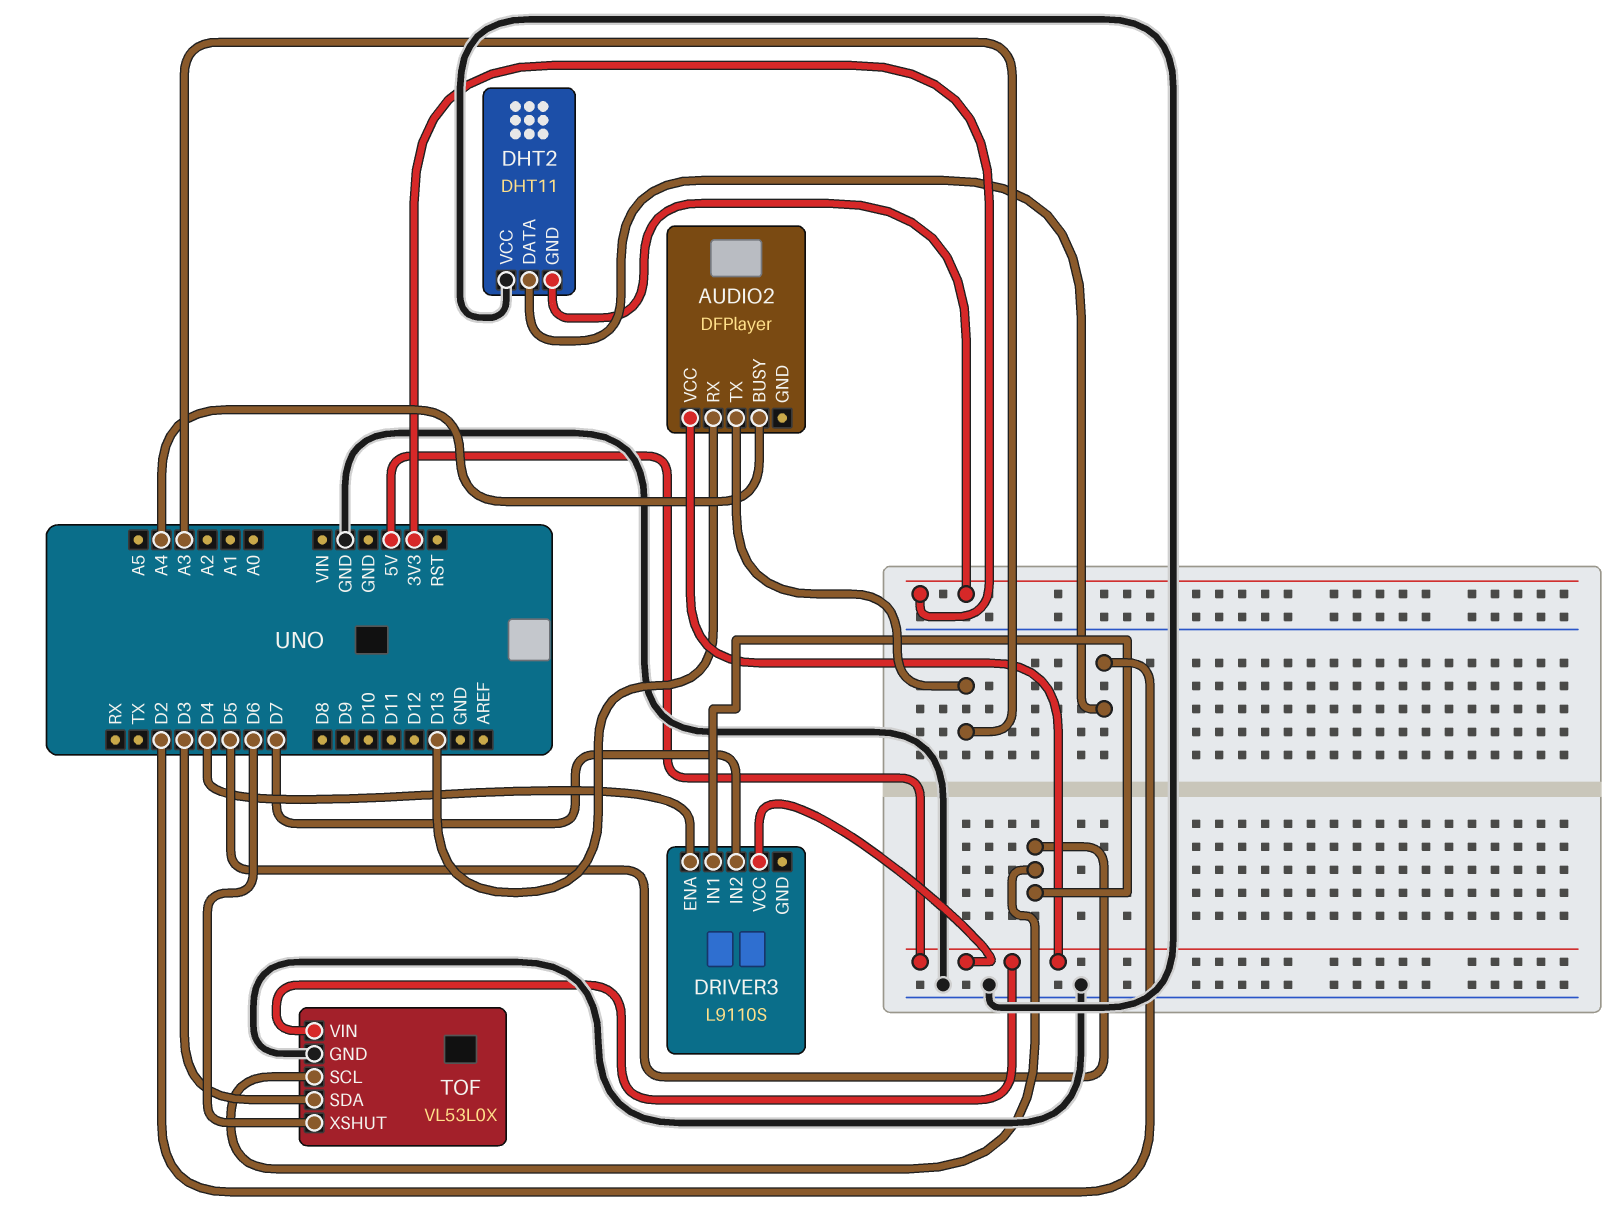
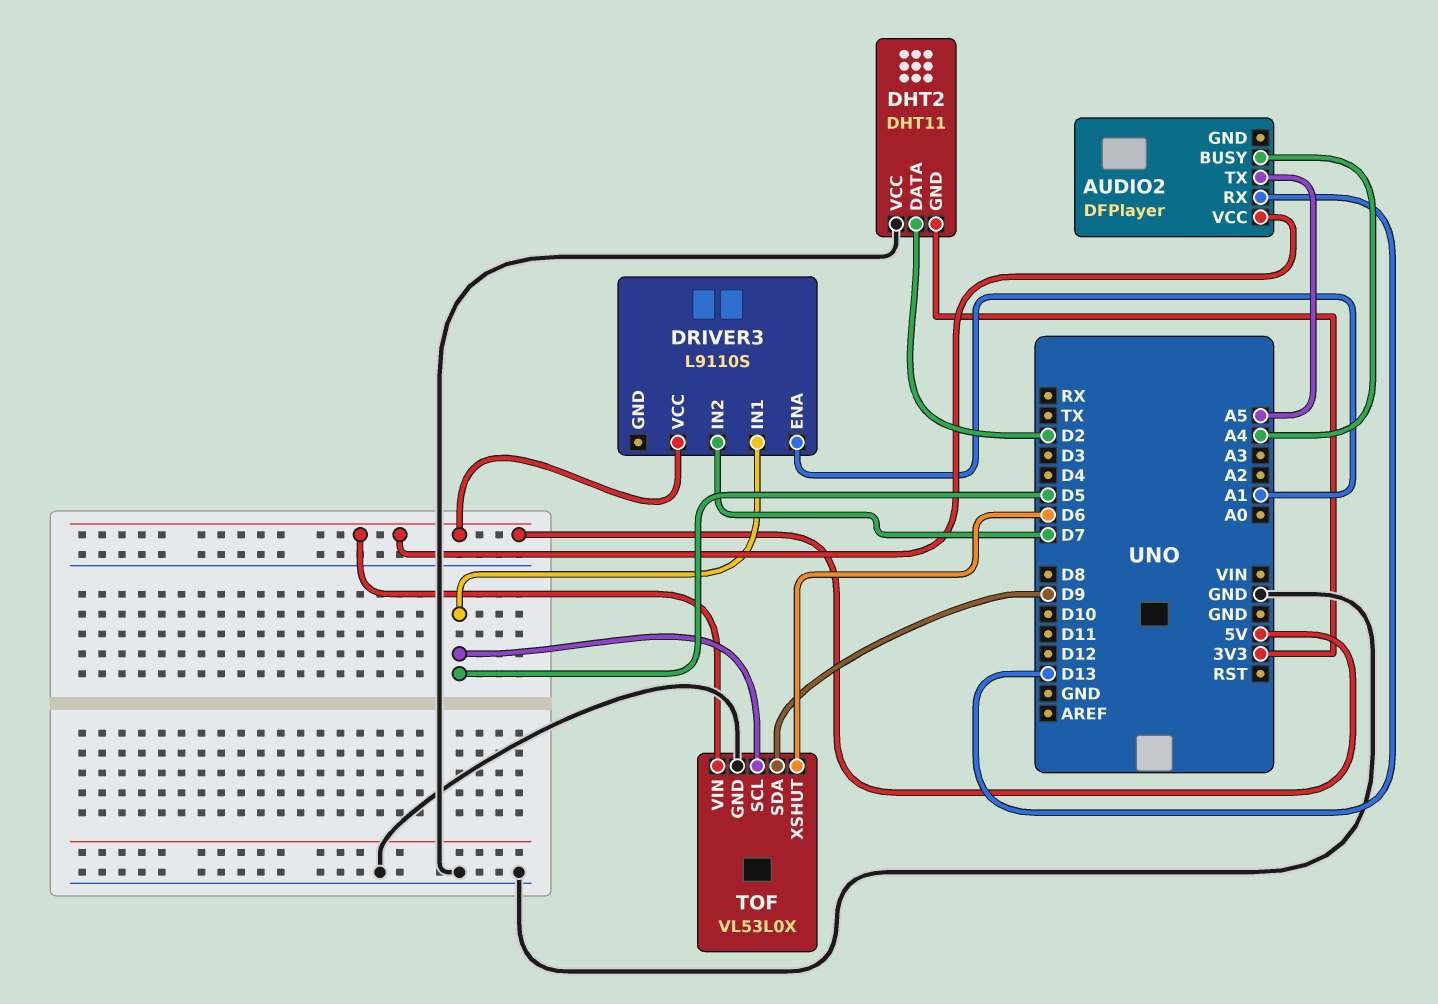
AUDIO2 pin TX: A3 -> A5
DRIVER3 pin ENA: D4 -> A1
TOF pin SDA: D3 -> D9

